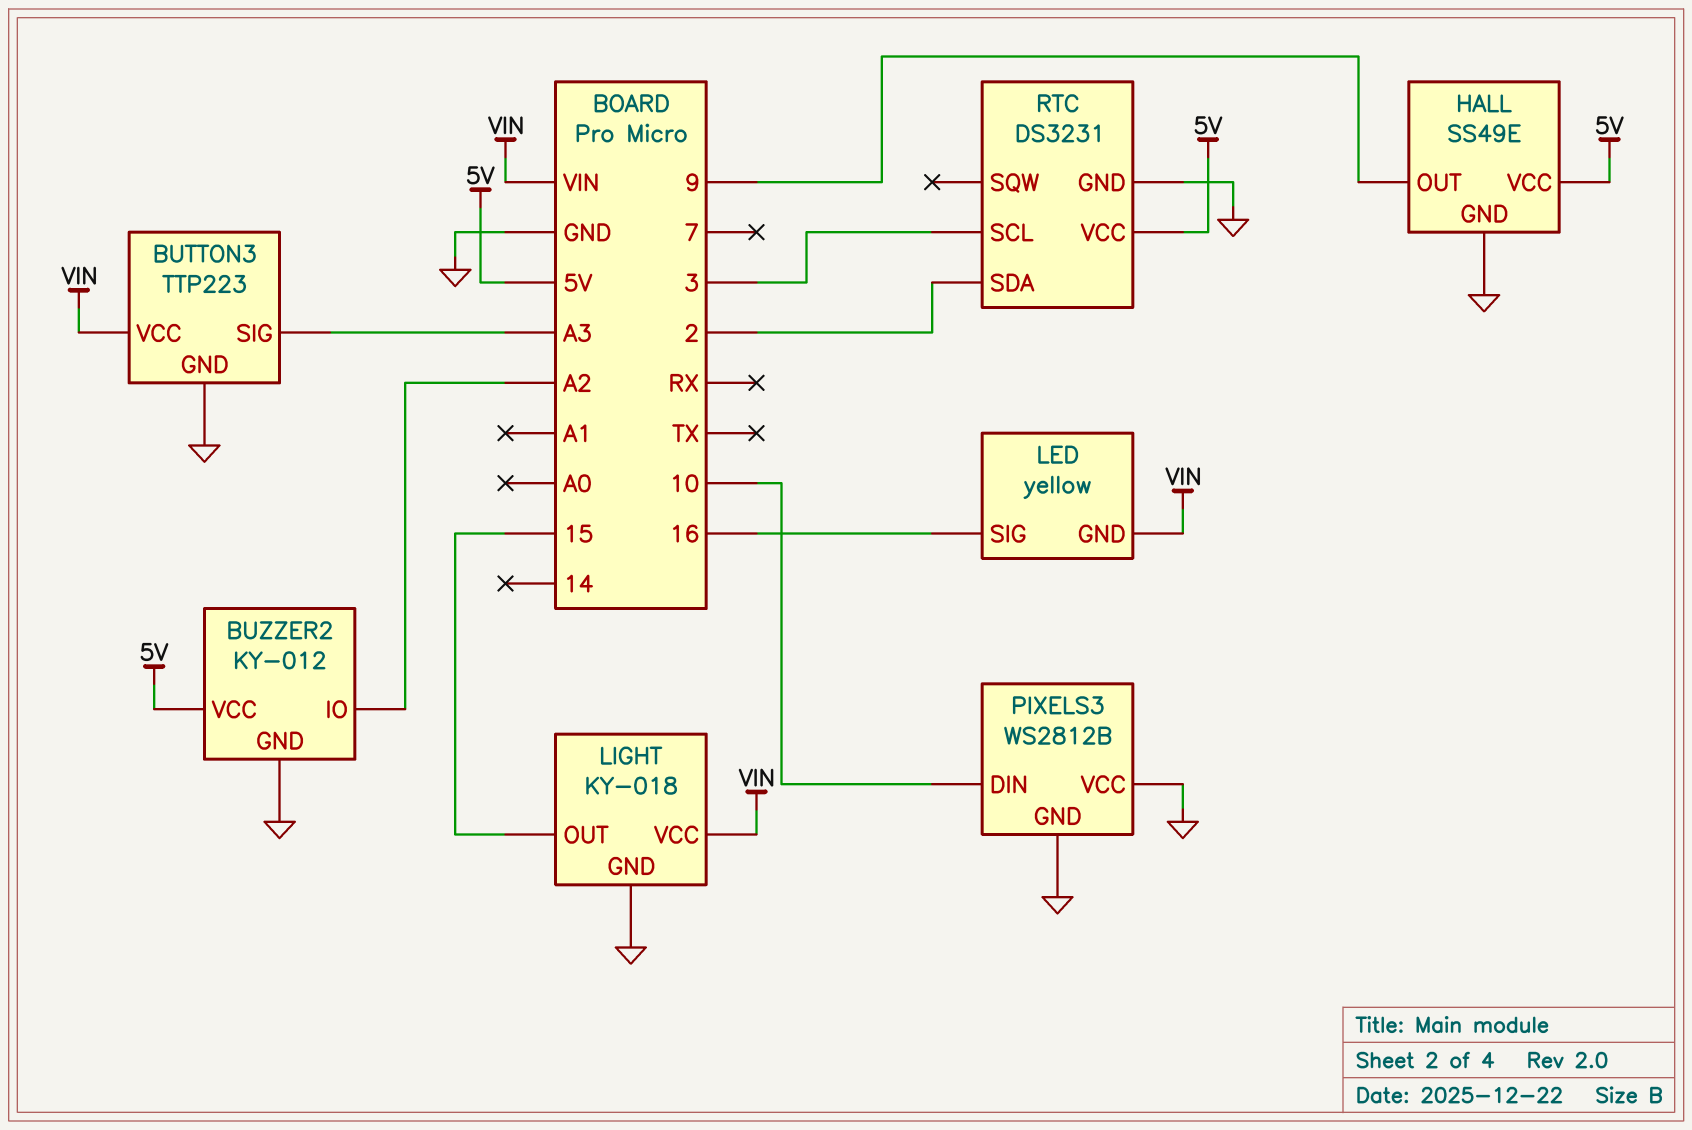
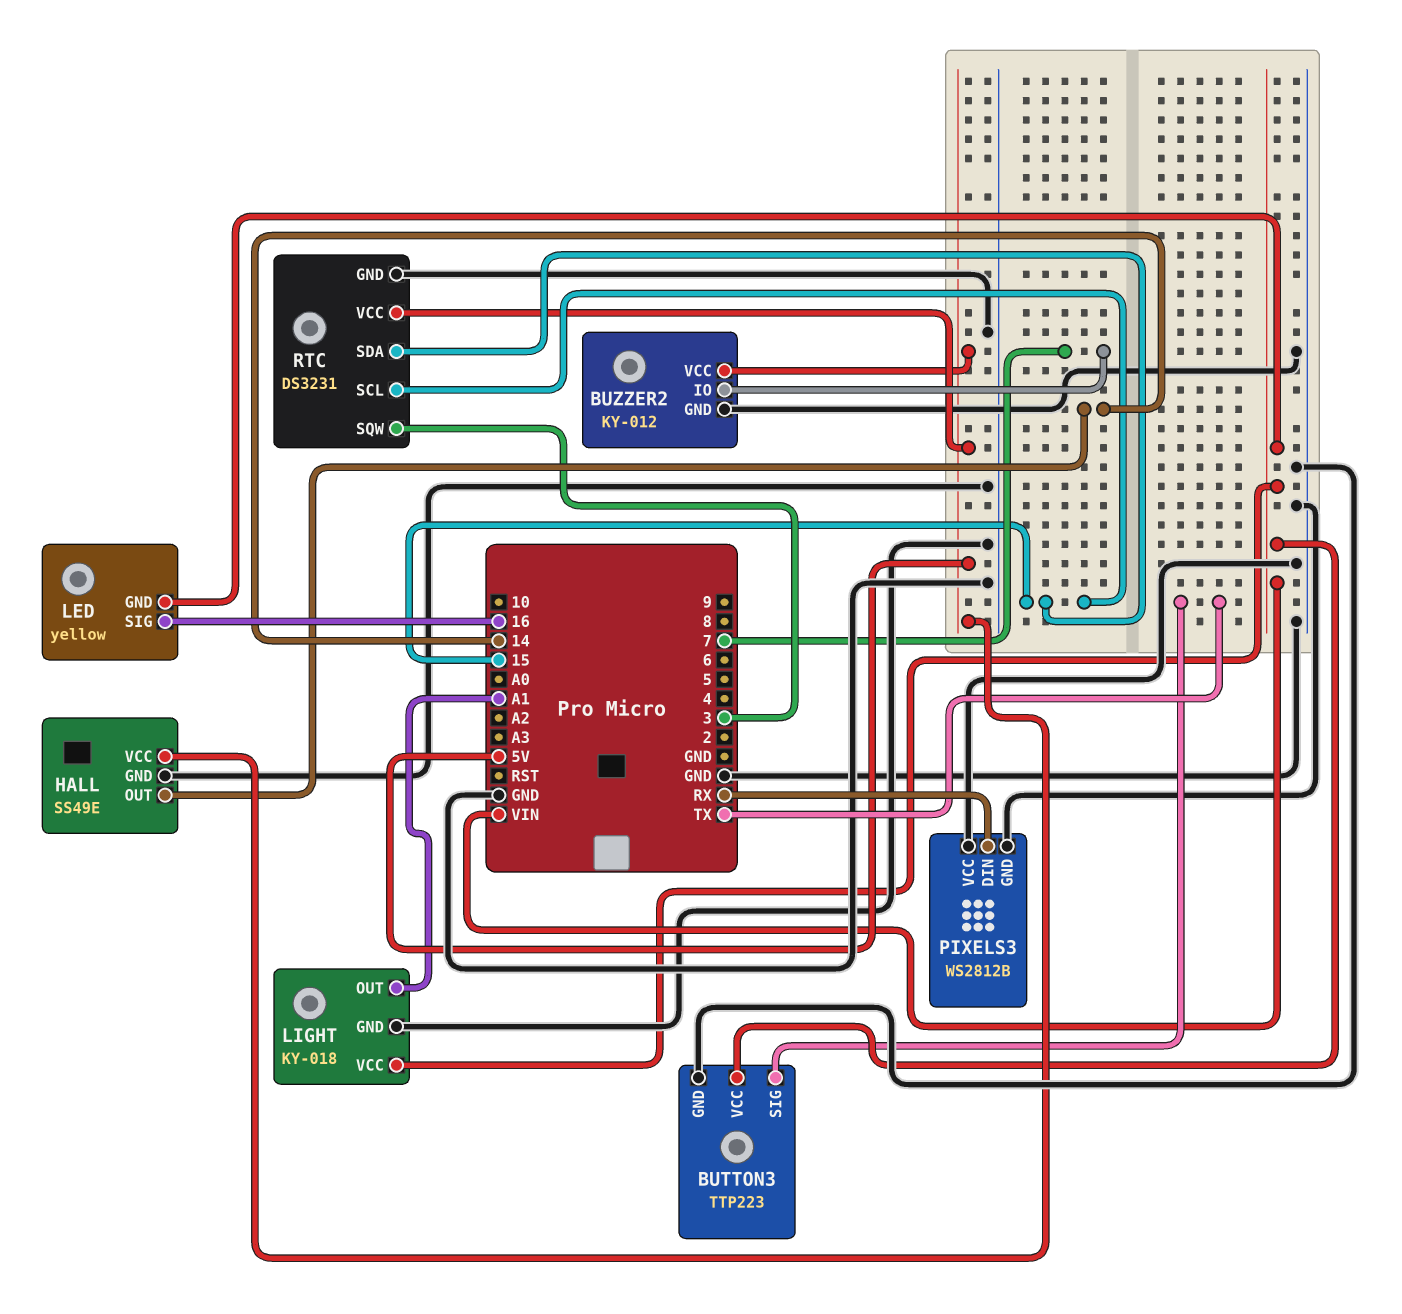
BUTTON3 pin SIG: A3 -> TX
BUZZER2 pin IO: A2 -> 7
HALL pin OUT: 9 -> 14
LIGHT pin OUT: 15 -> A1
PIXELS3 pin DIN: 10 -> RX
RTC pin SCL: 3 -> 15
RTC pin SDA: 2 -> 15
RTC pin SQW: none -> 3

